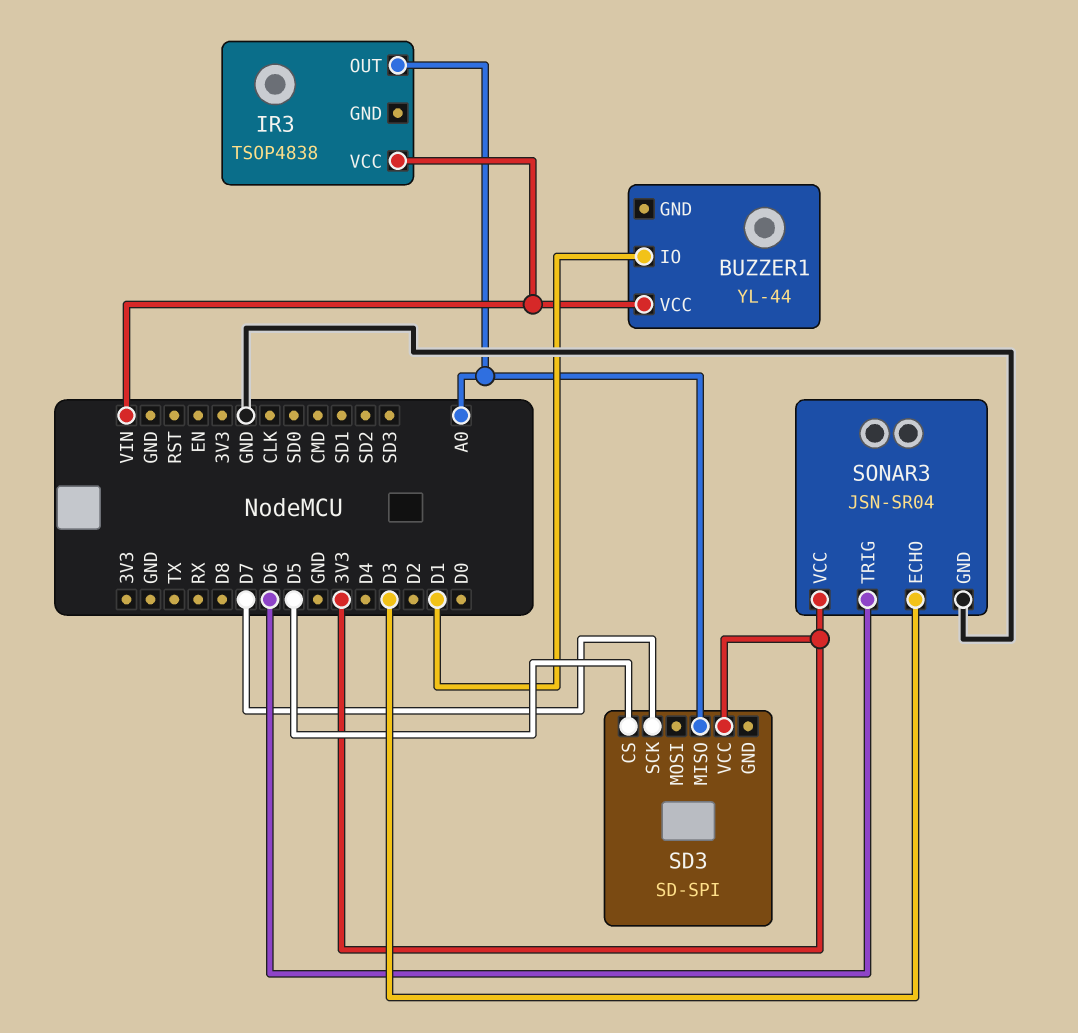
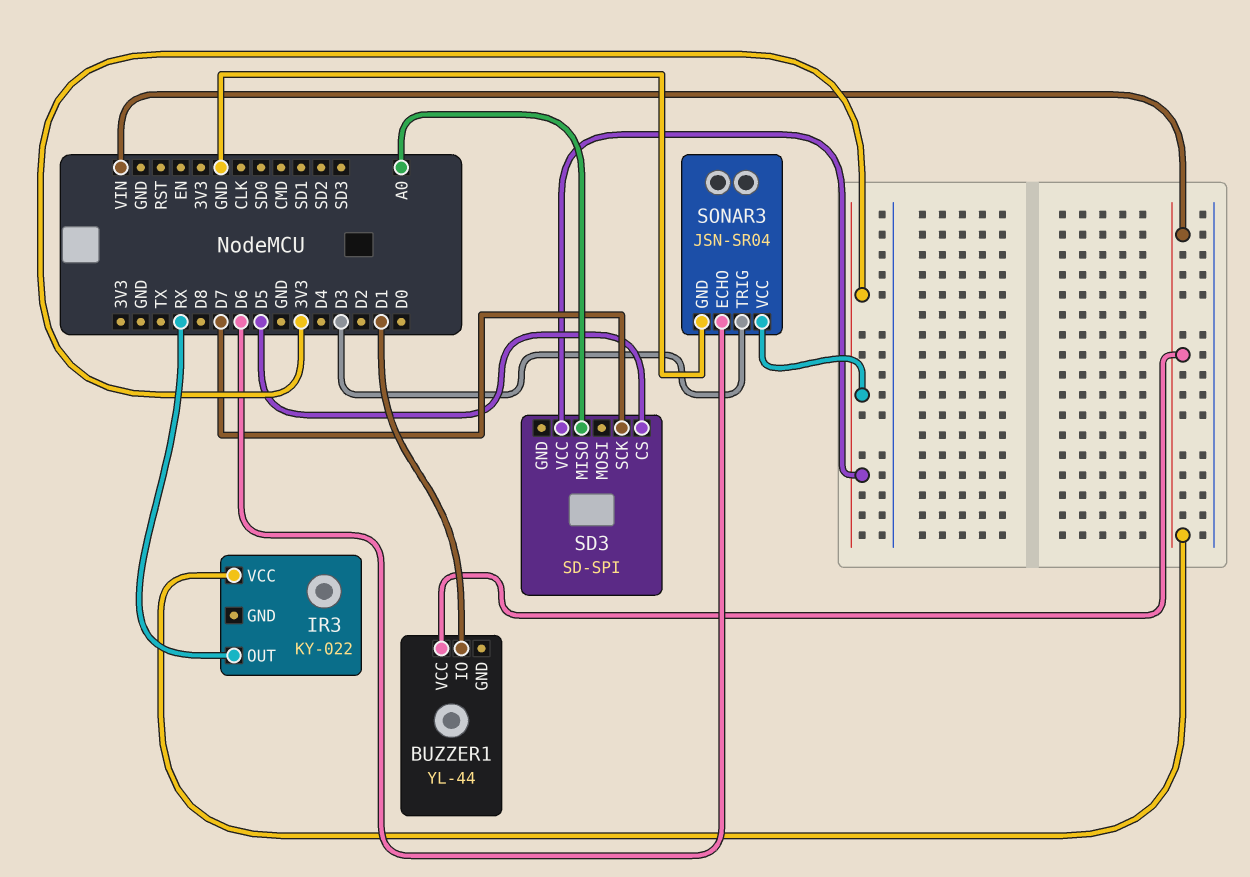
IR3: TSOP4838 -> KY-022
IR3 pin OUT: A0 -> RX
SONAR3 pin ECHO: D3 -> D6
SONAR3 pin TRIG: D6 -> D3

